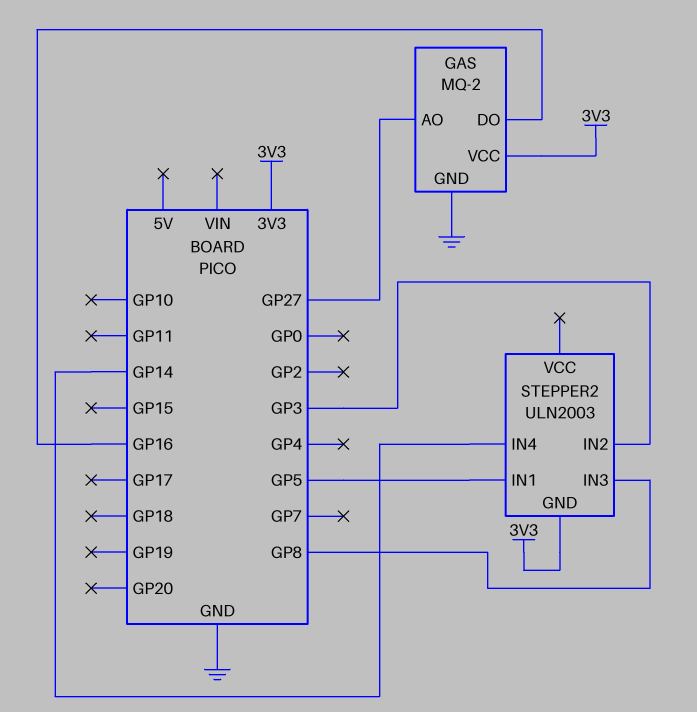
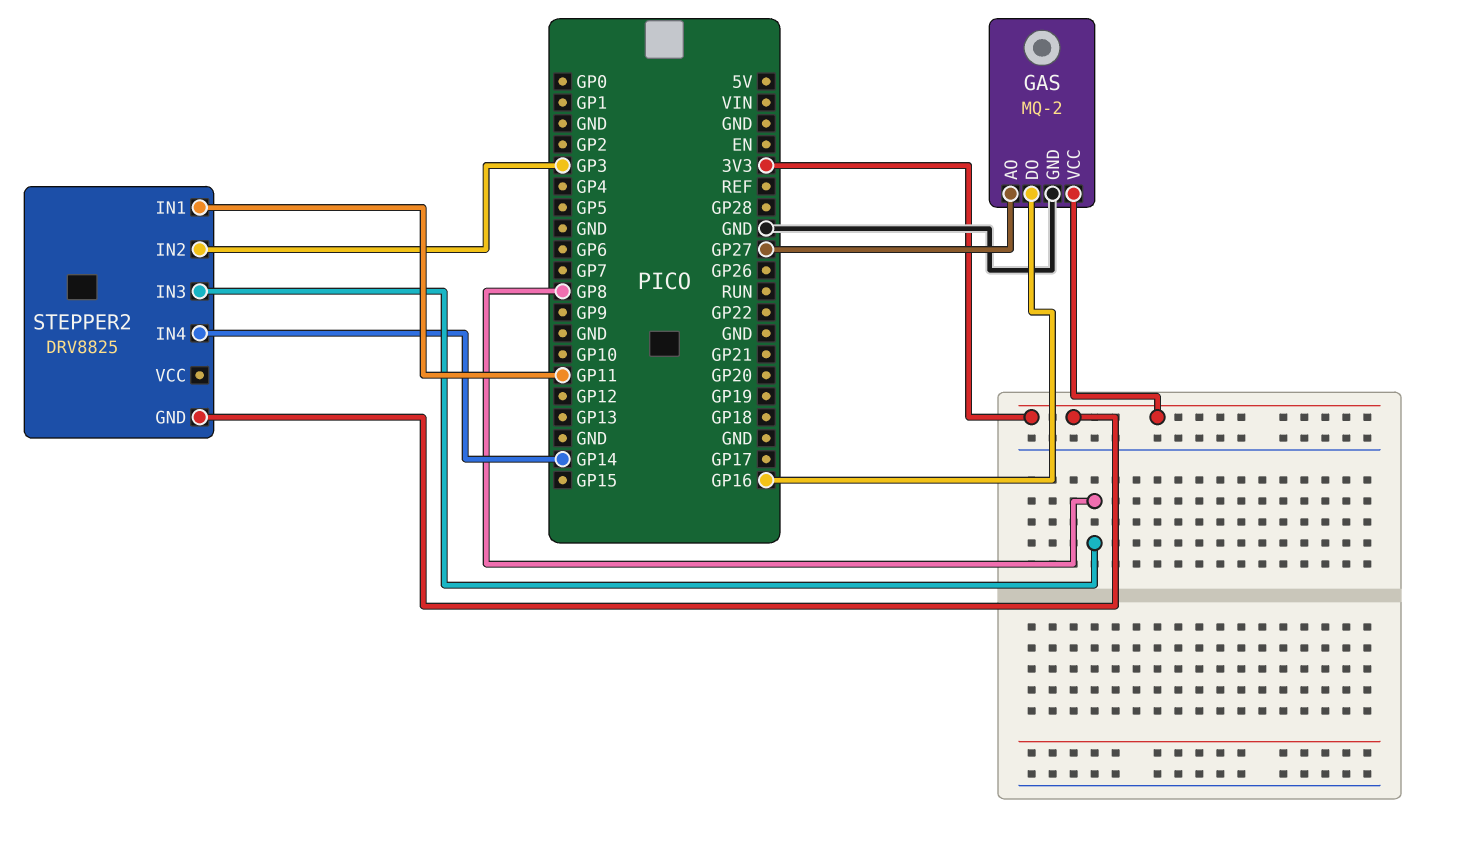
STEPPER2: ULN2003 -> DRV8825
STEPPER2 pin IN1: GP5 -> GP11

